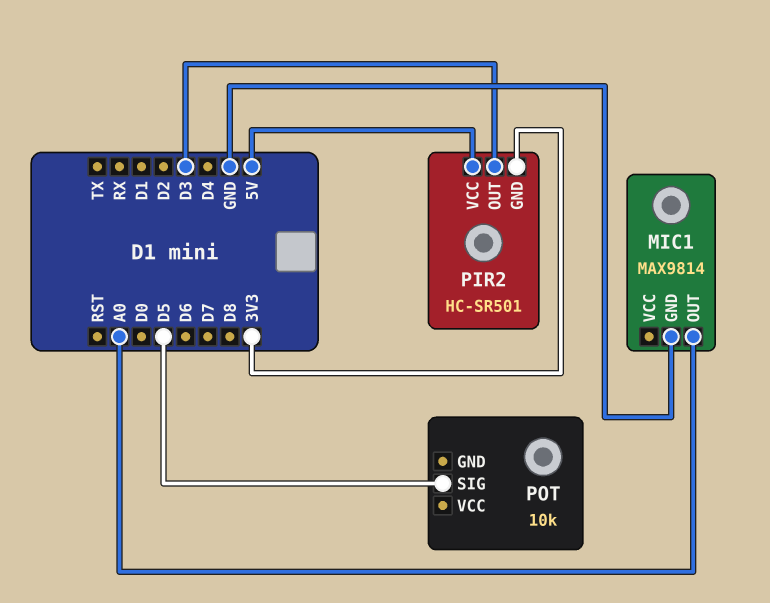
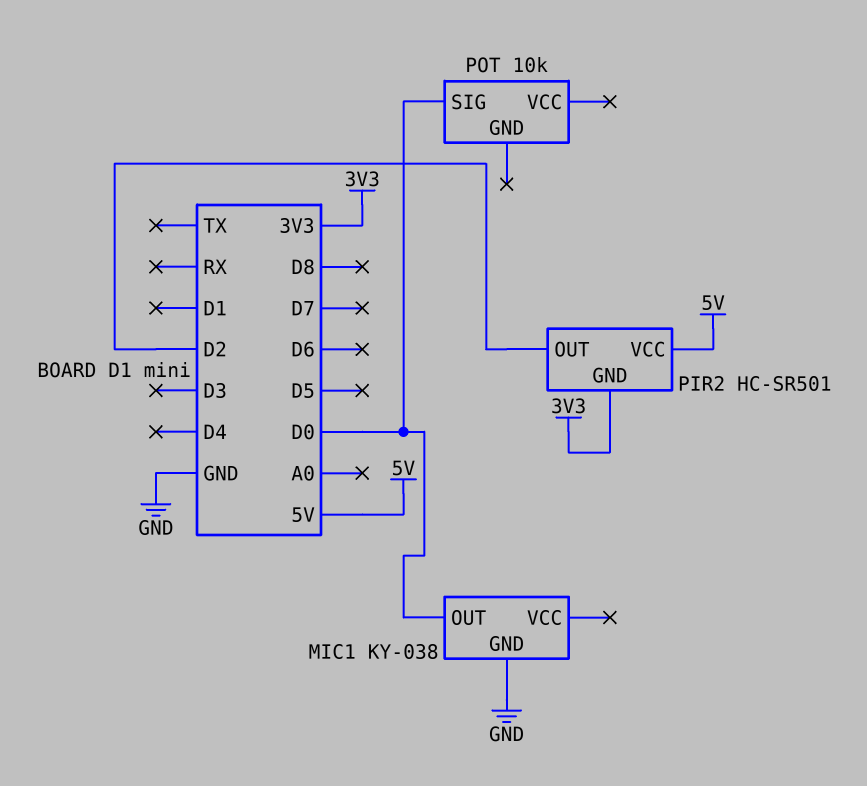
MIC1: MAX9814 -> KY-038
MIC1 pin OUT: A0 -> D0
PIR2 pin OUT: D3 -> D2
POT pin SIG: D5 -> D0

